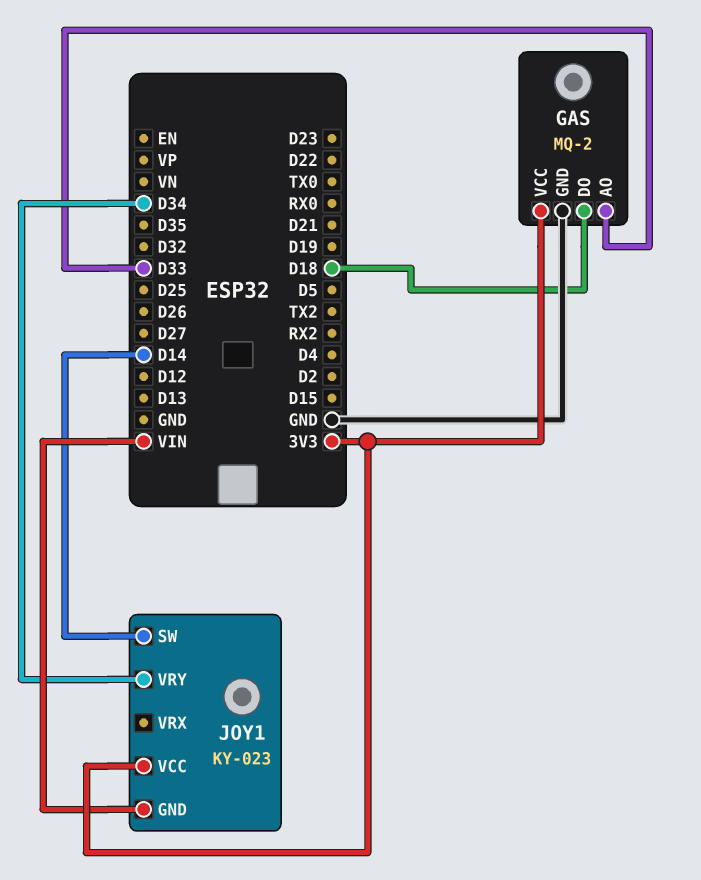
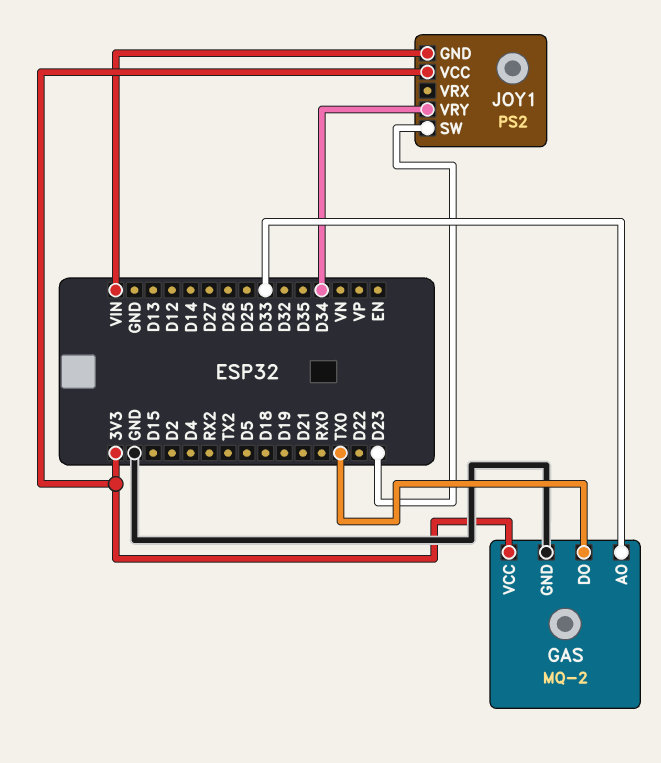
GAS pin DO: D18 -> TX0
JOY1: KY-023 -> PS2
JOY1 pin SW: D14 -> D23

